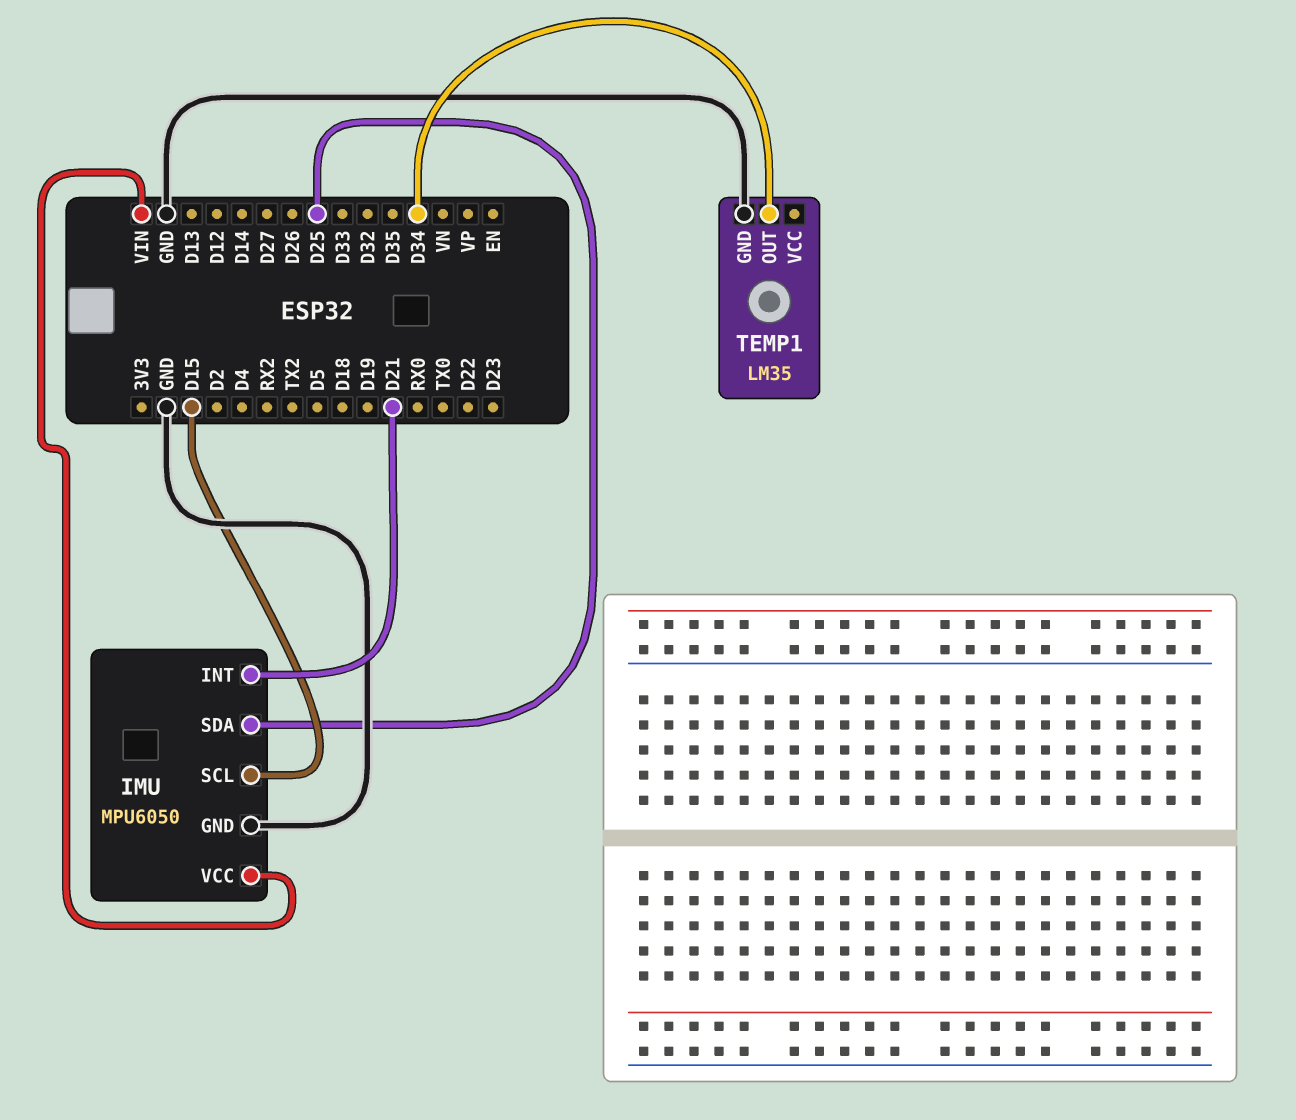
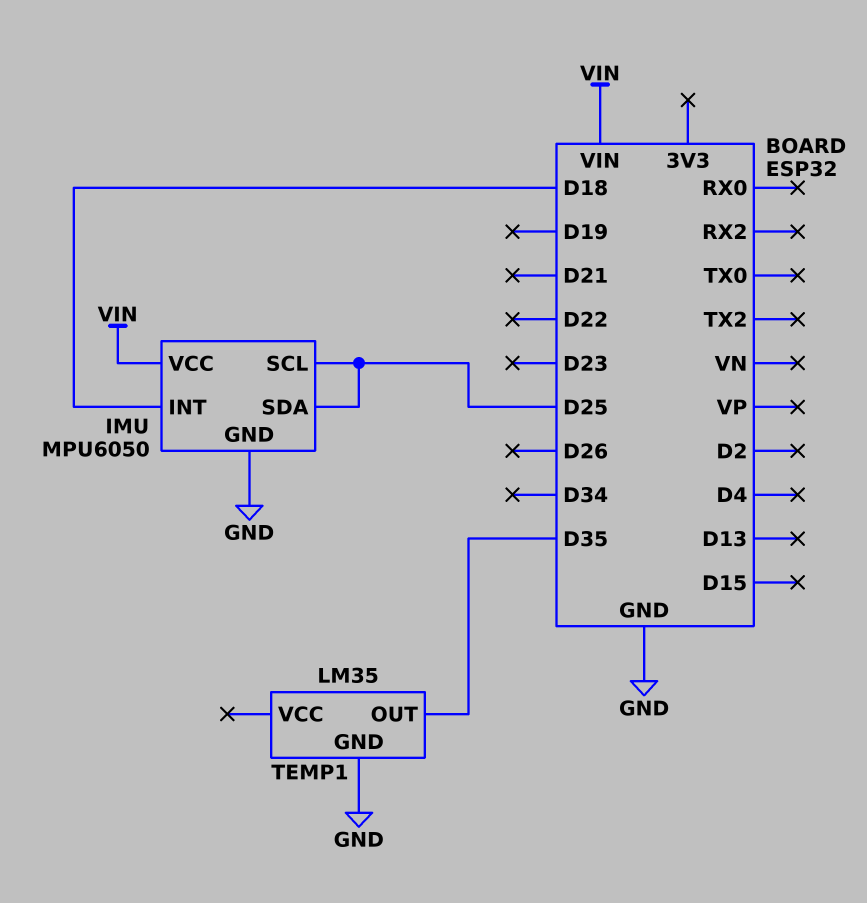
IMU pin INT: D21 -> D18
IMU pin SCL: D15 -> D25
TEMP1 pin OUT: D34 -> D35

